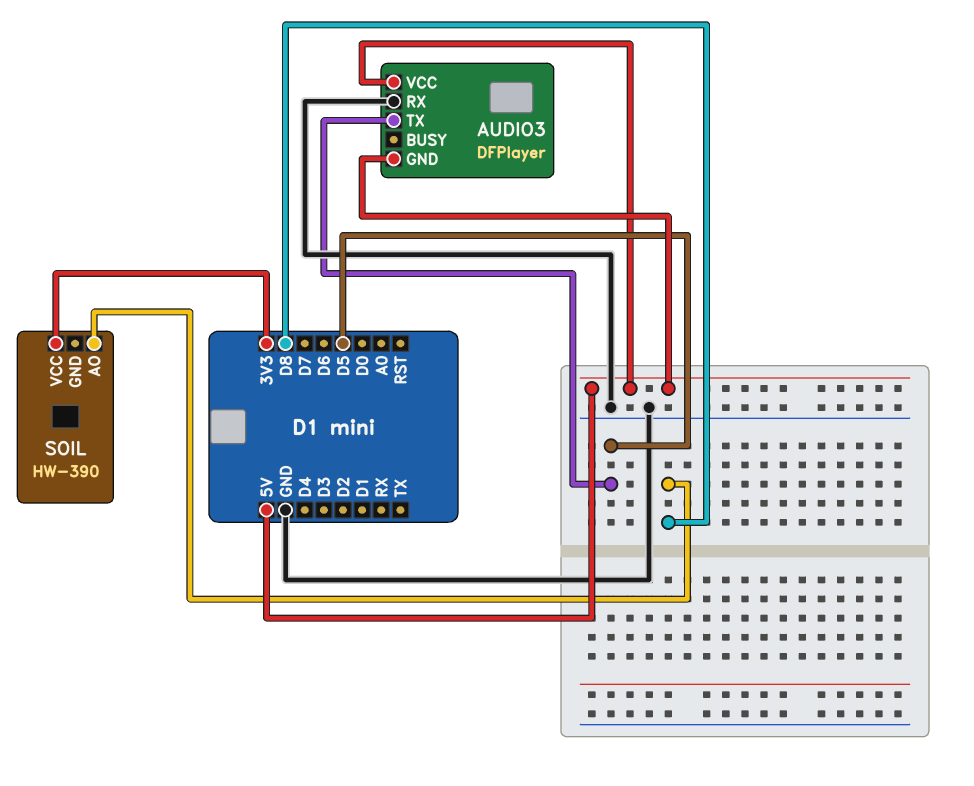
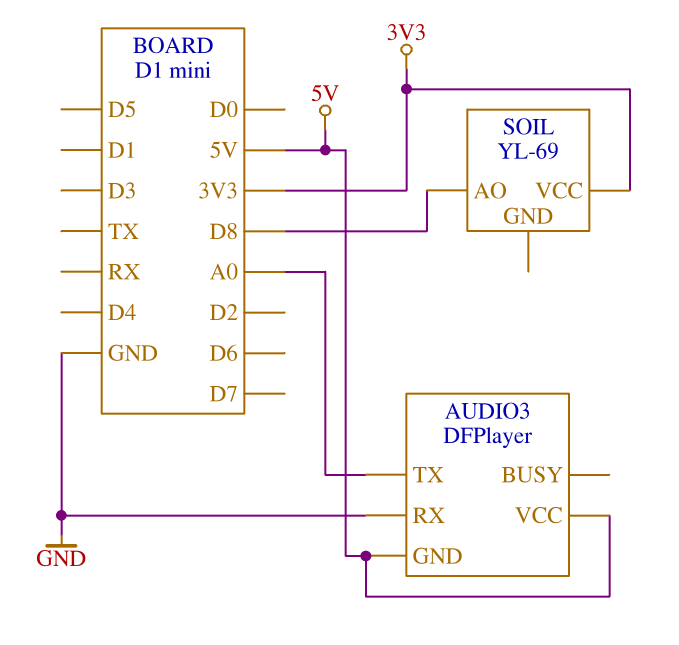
AUDIO3 pin TX: D5 -> A0
SOIL: HW-390 -> YL-69

